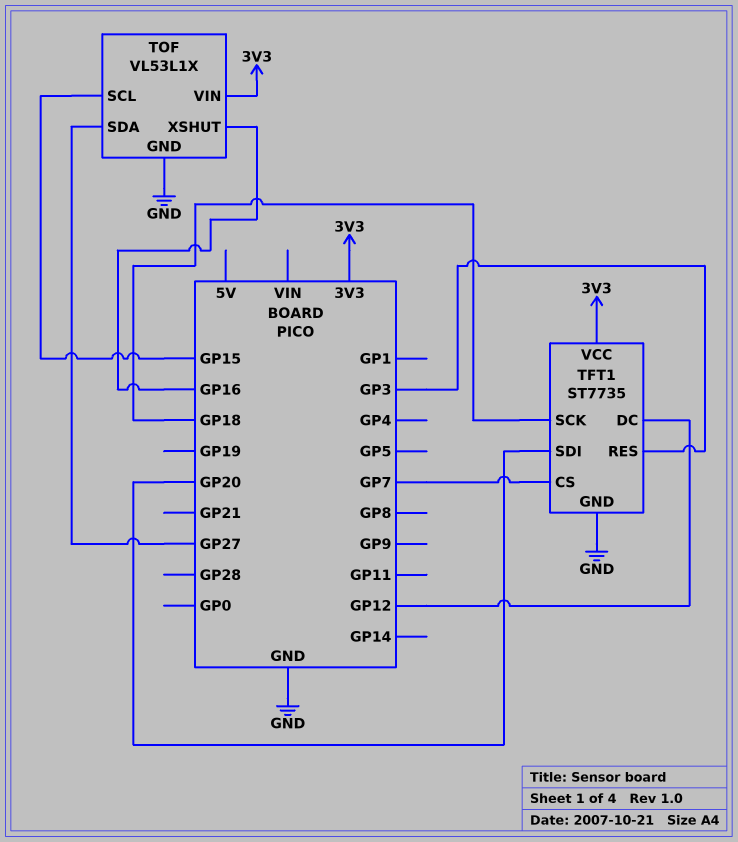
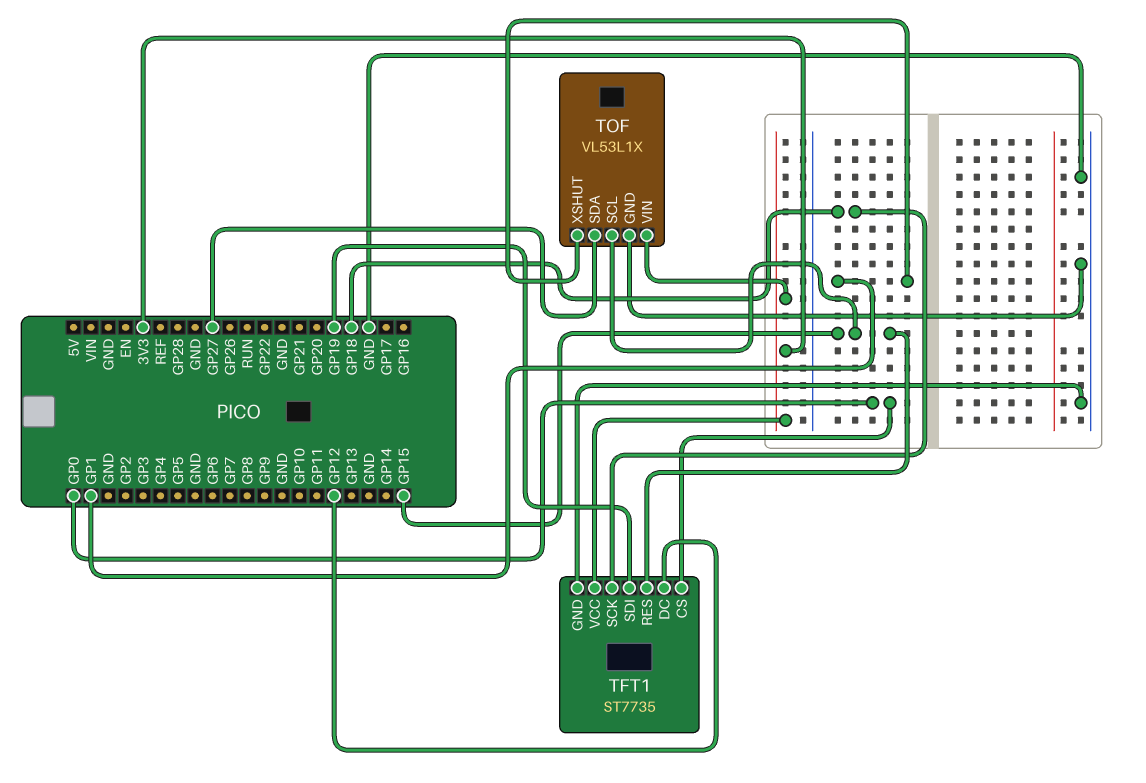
TFT1 pin CS: GP7 -> GP0
TFT1 pin RES: GP3 -> GP15
TFT1 pin SDI: GP20 -> GP19
TOF pin XSHUT: GP16 -> GP1

